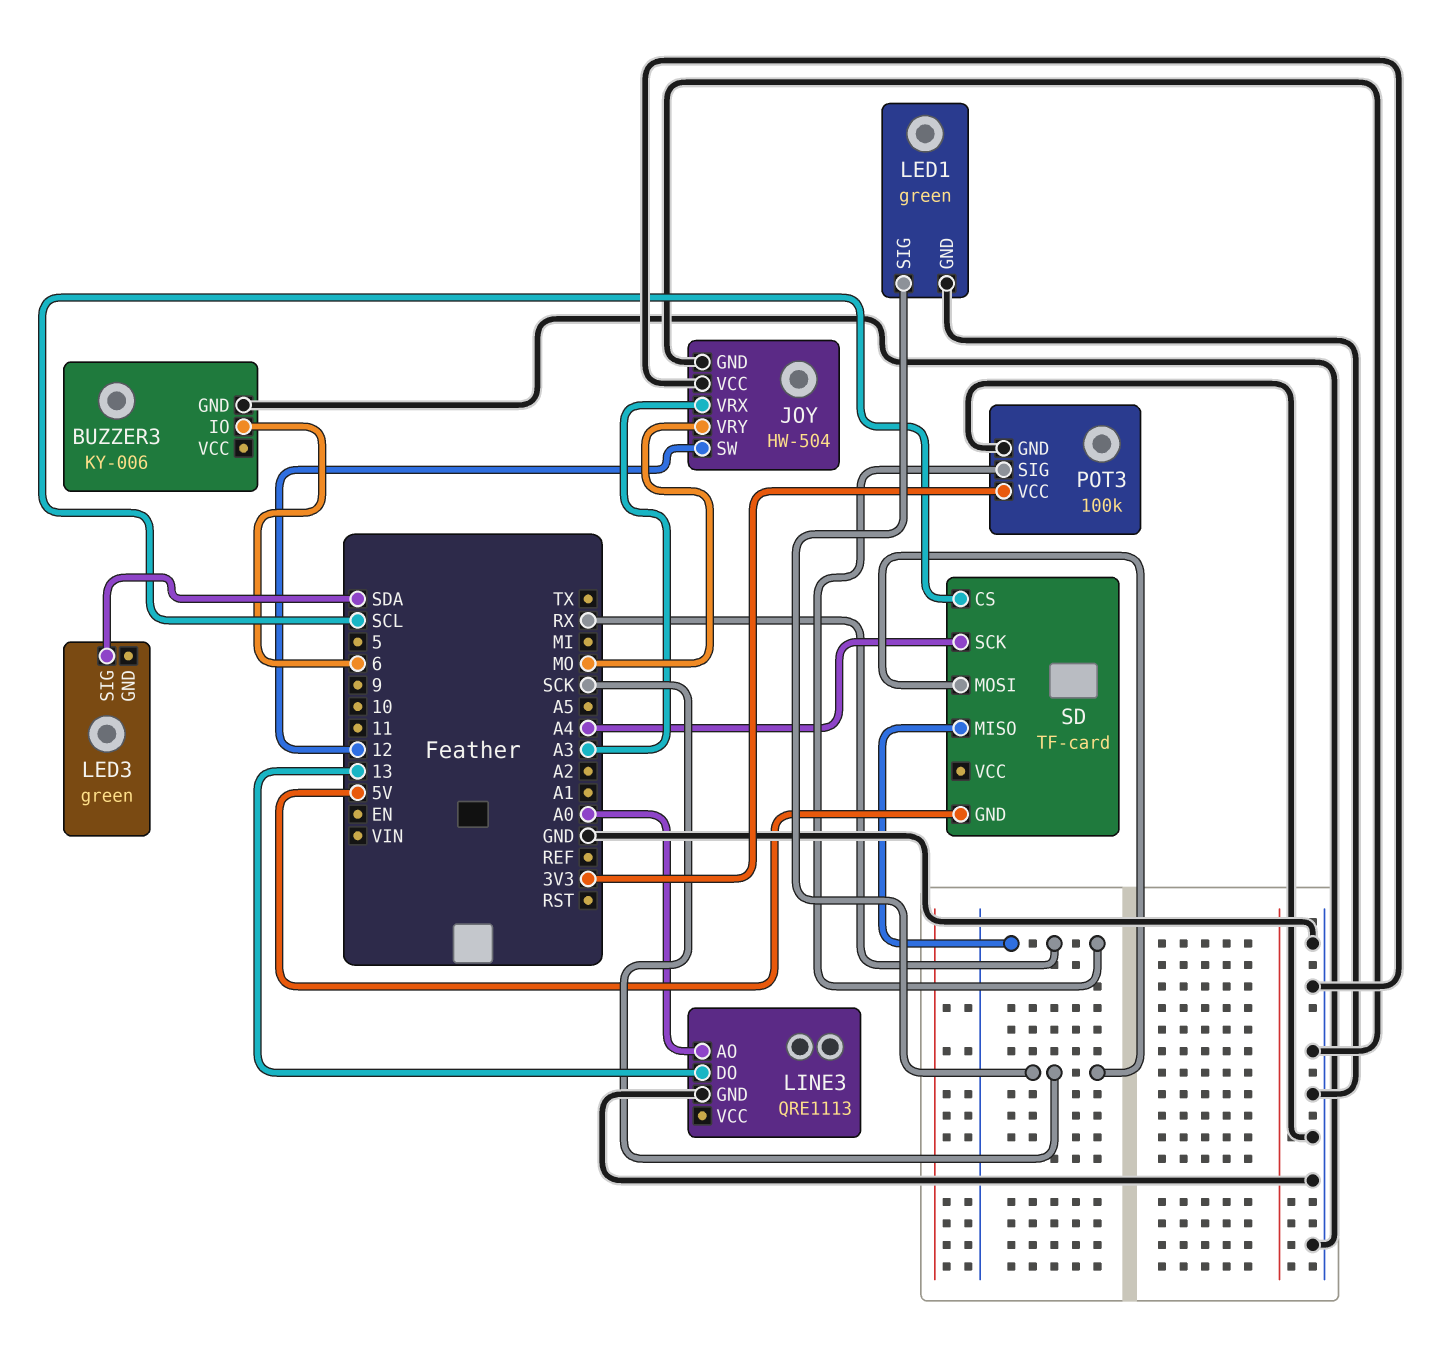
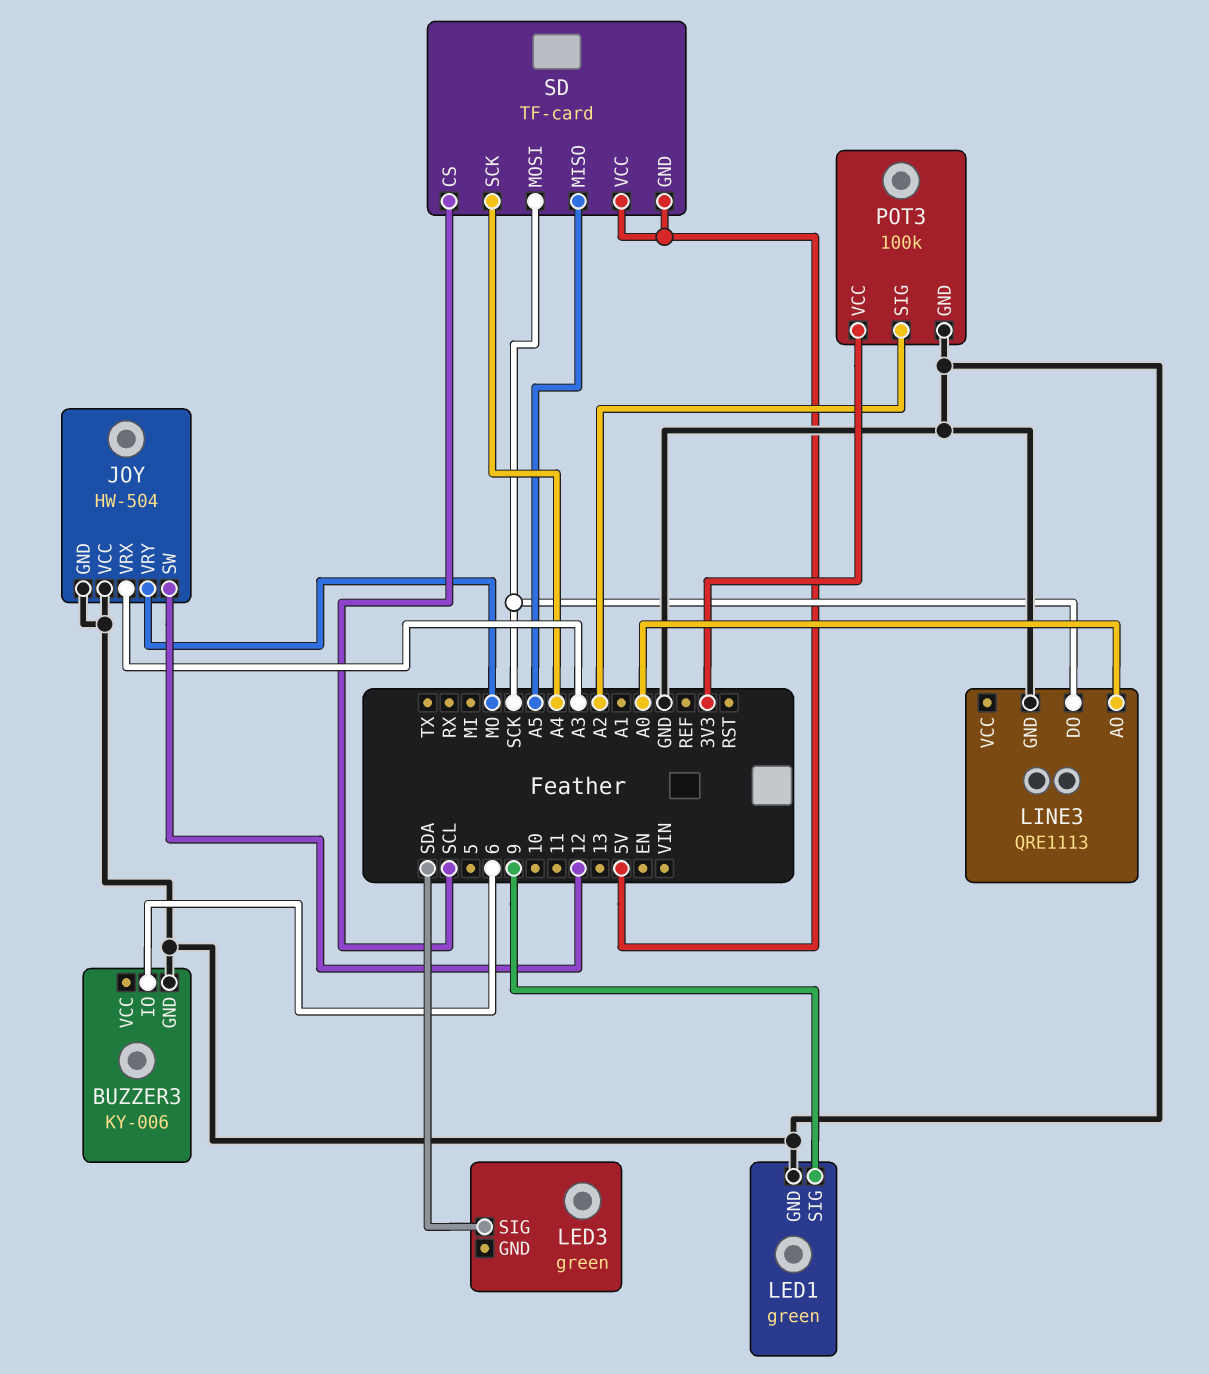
LED1 pin SIG: SCK -> 9
LINE3 pin DO: 13 -> SCK
POT3 pin SIG: RX -> A2
SD pin MISO: RX -> A5
SD pin VCC: none -> 5V

